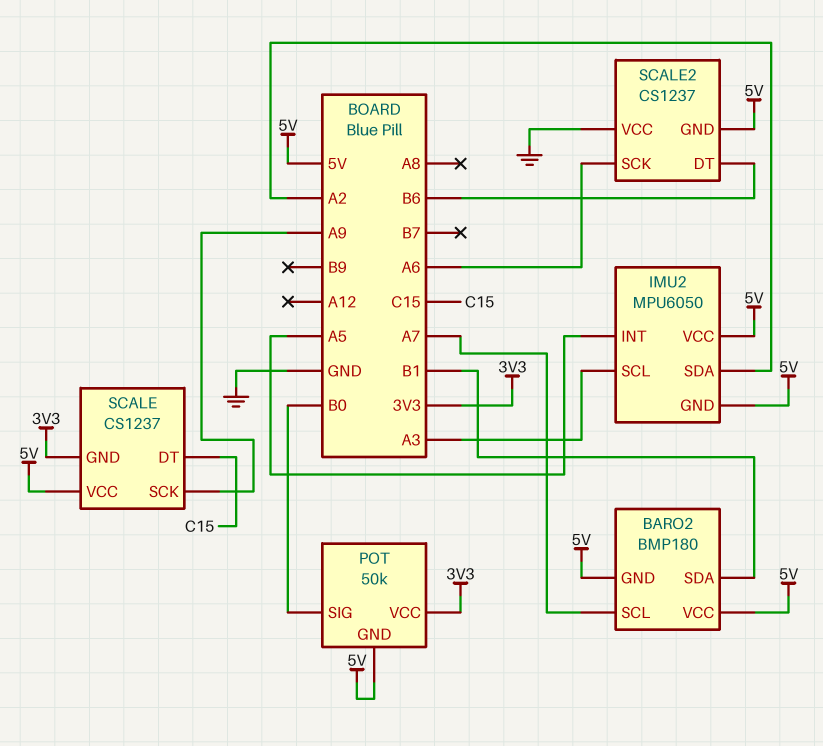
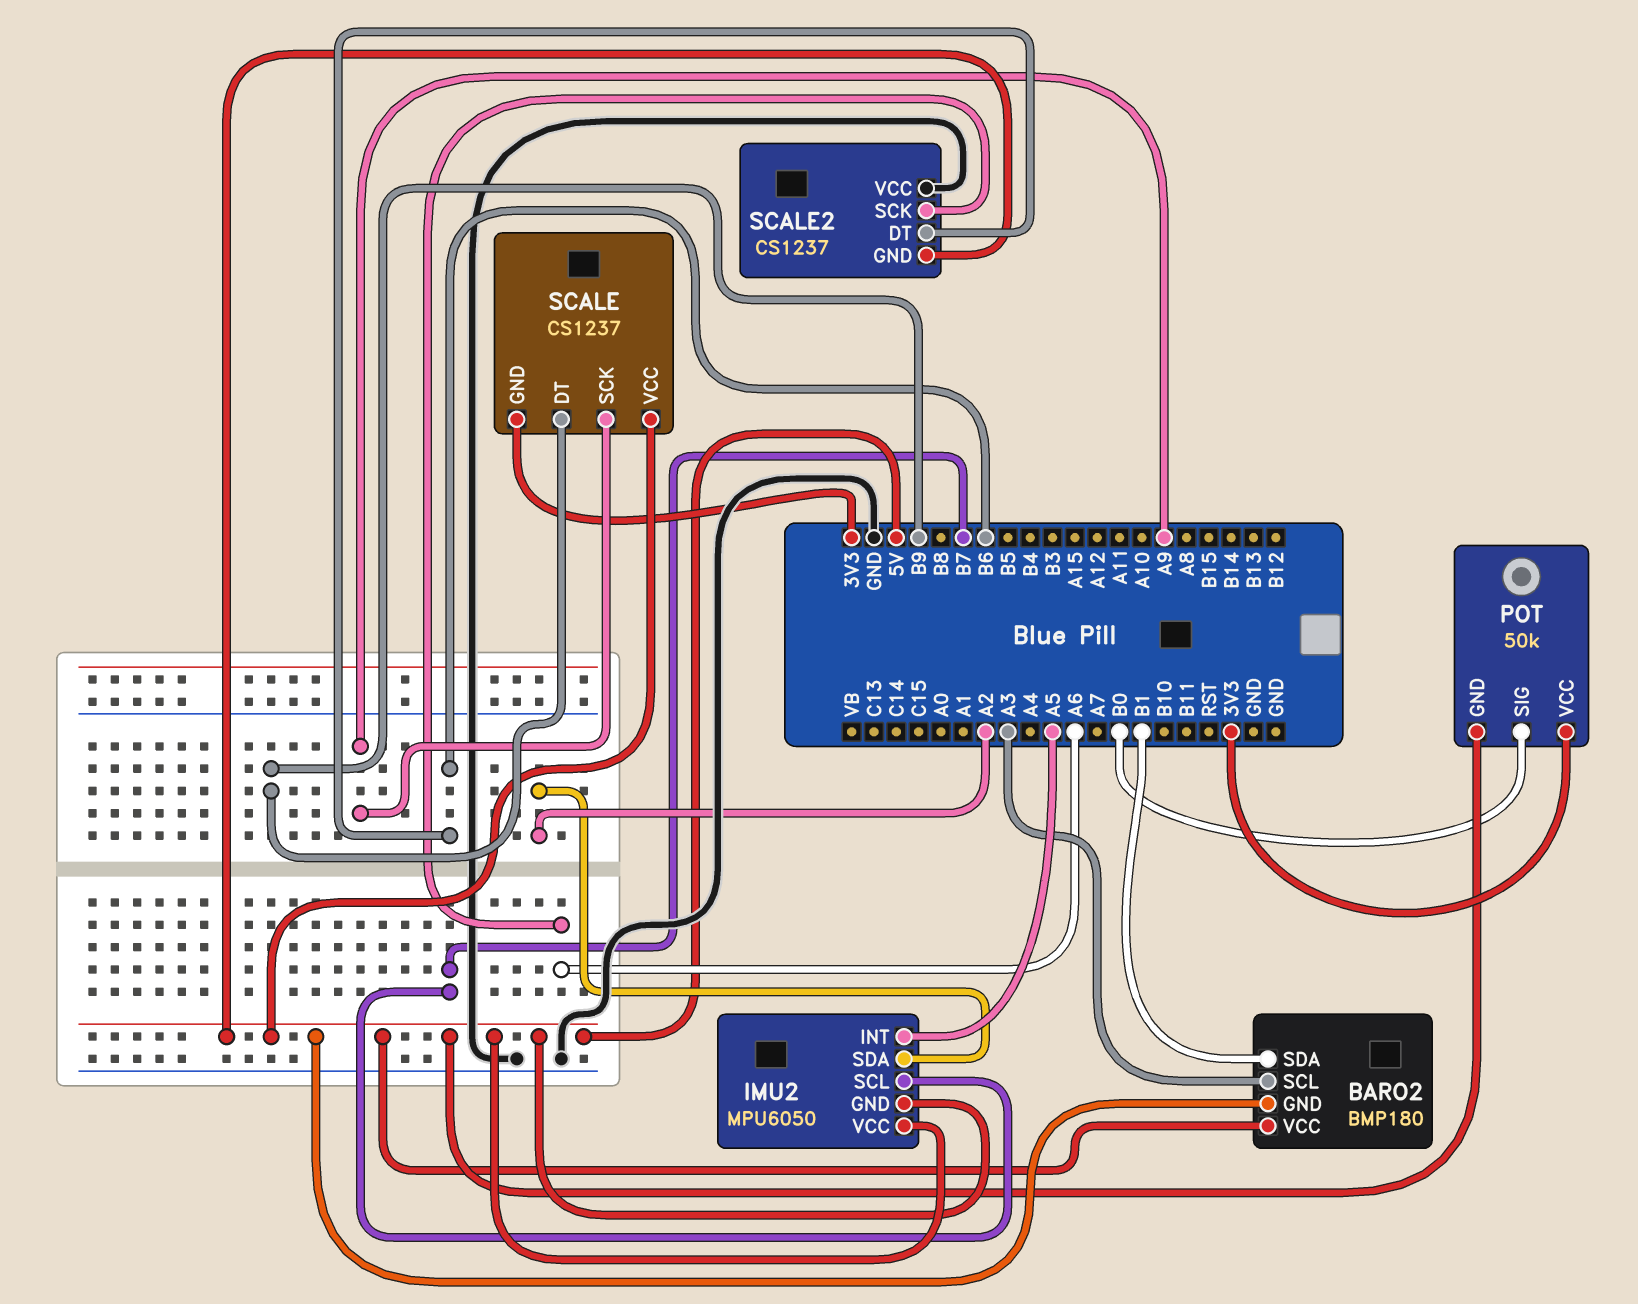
BARO2 pin SCL: A7 -> A3
IMU2 pin SCL: A3 -> B7
SCALE pin DT: C15 -> B9

